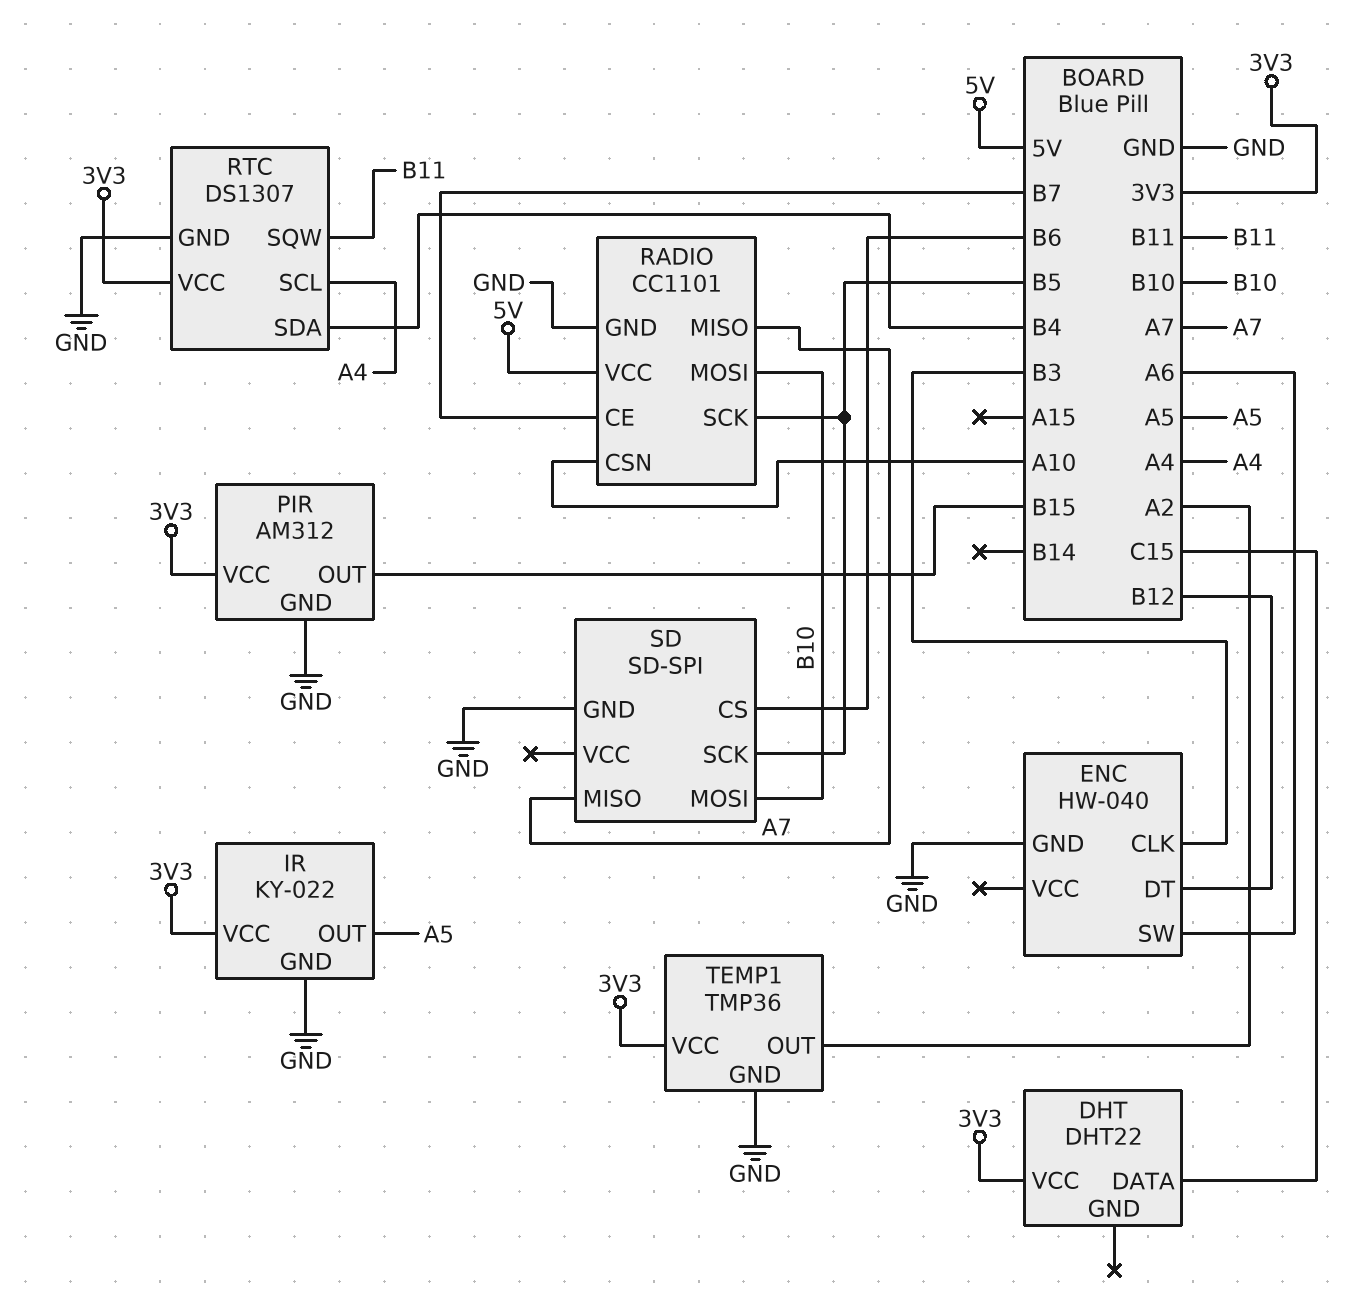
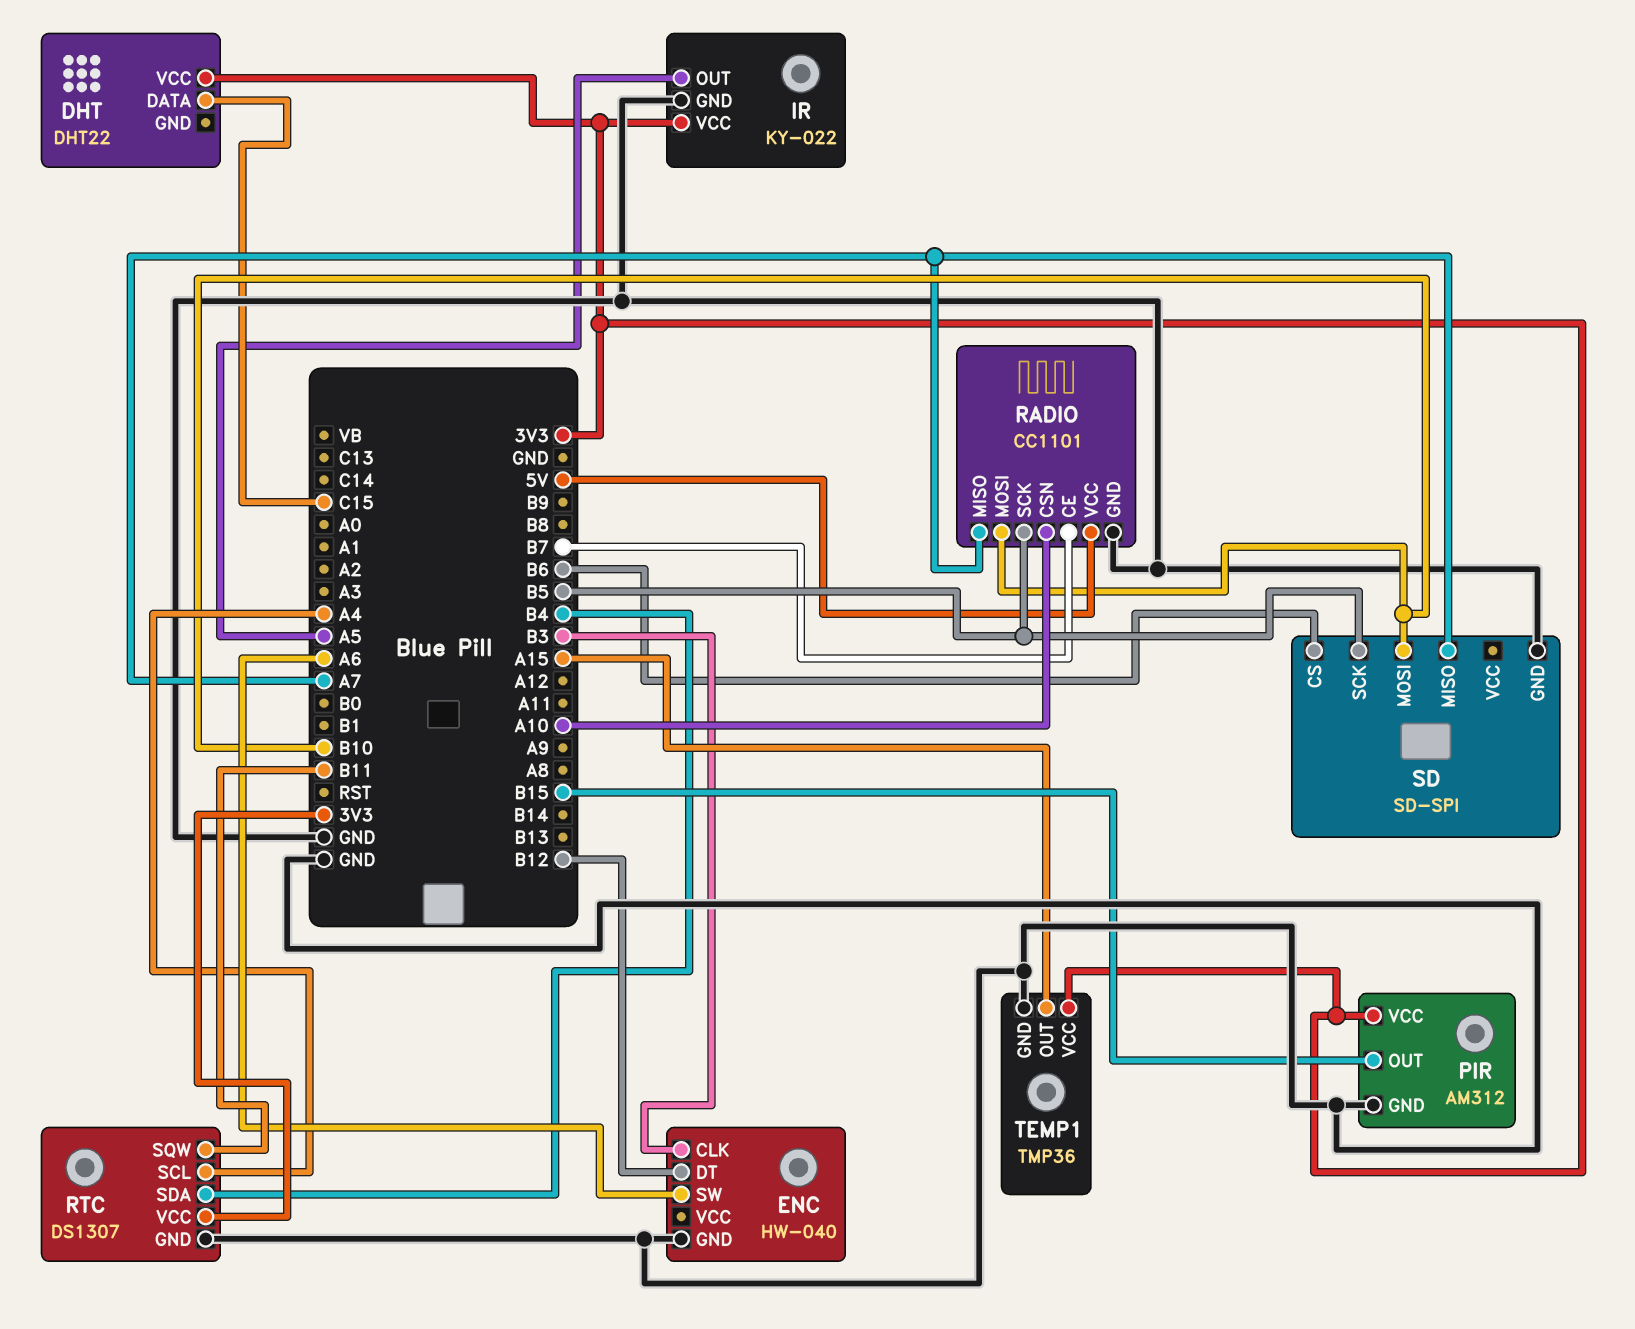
TEMP1 pin OUT: A2 -> A15

